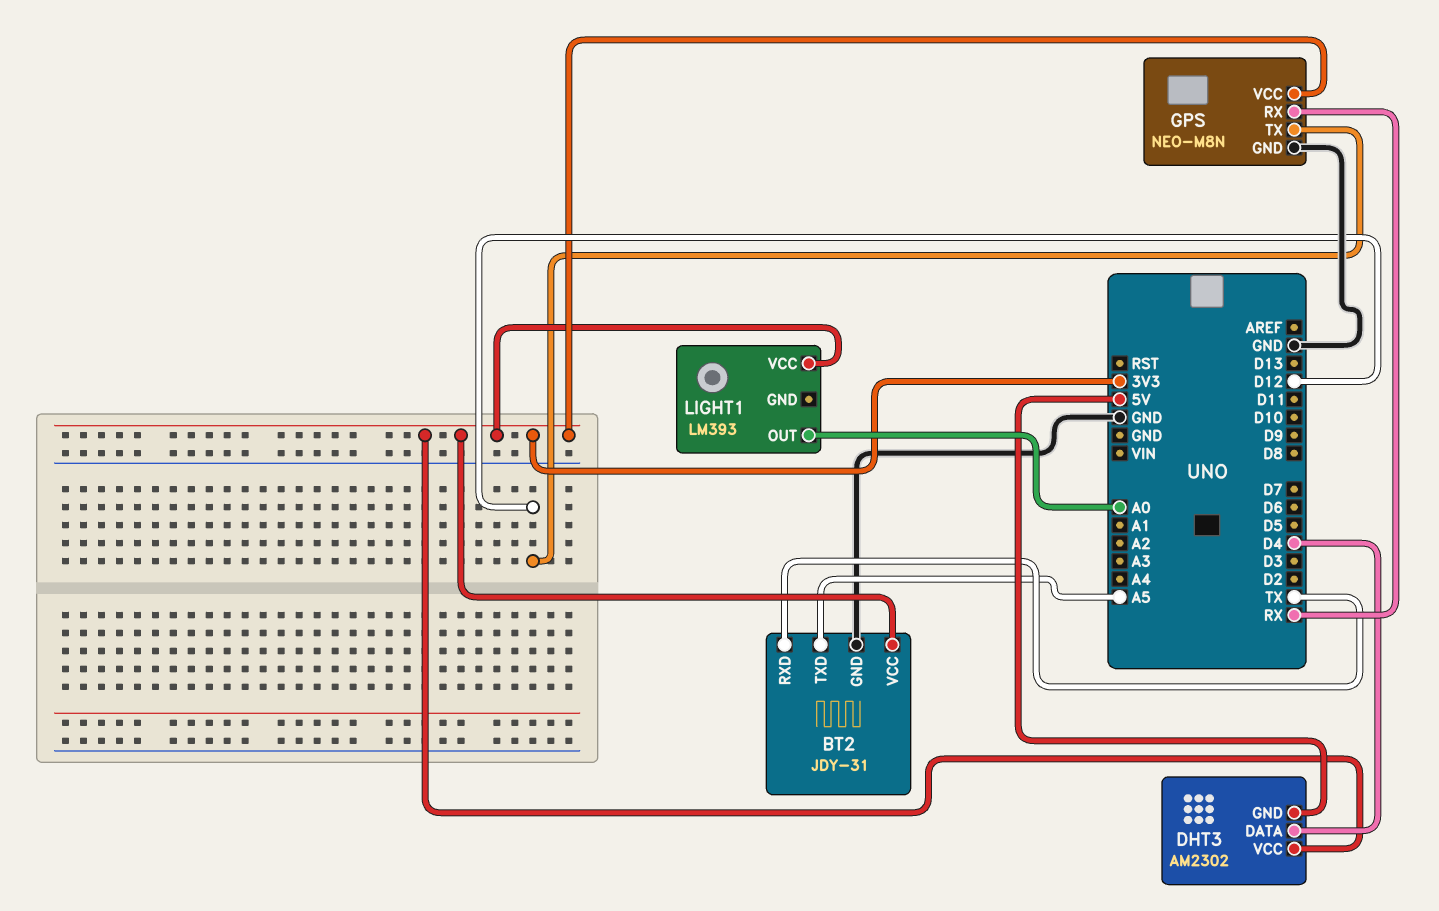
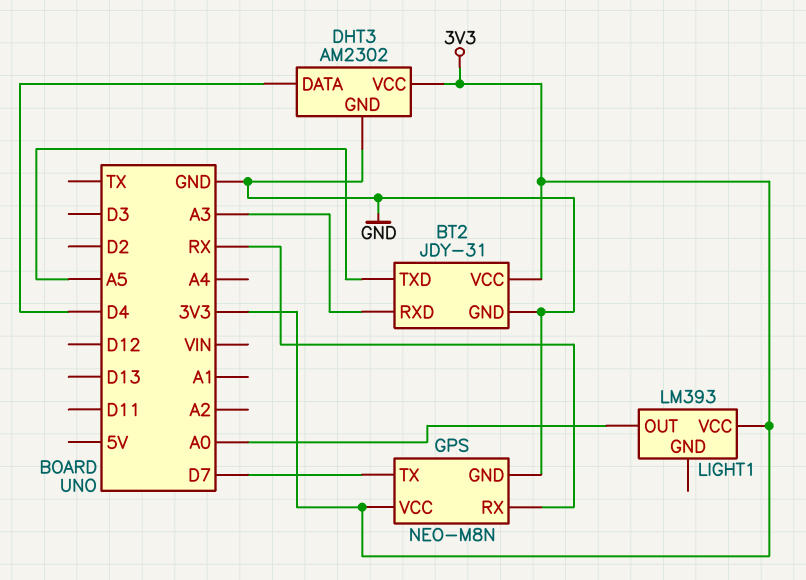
BT2 pin RXD: TX -> A3
DHT3 pin GND: 5V -> GND
GPS pin TX: D12 -> D7

